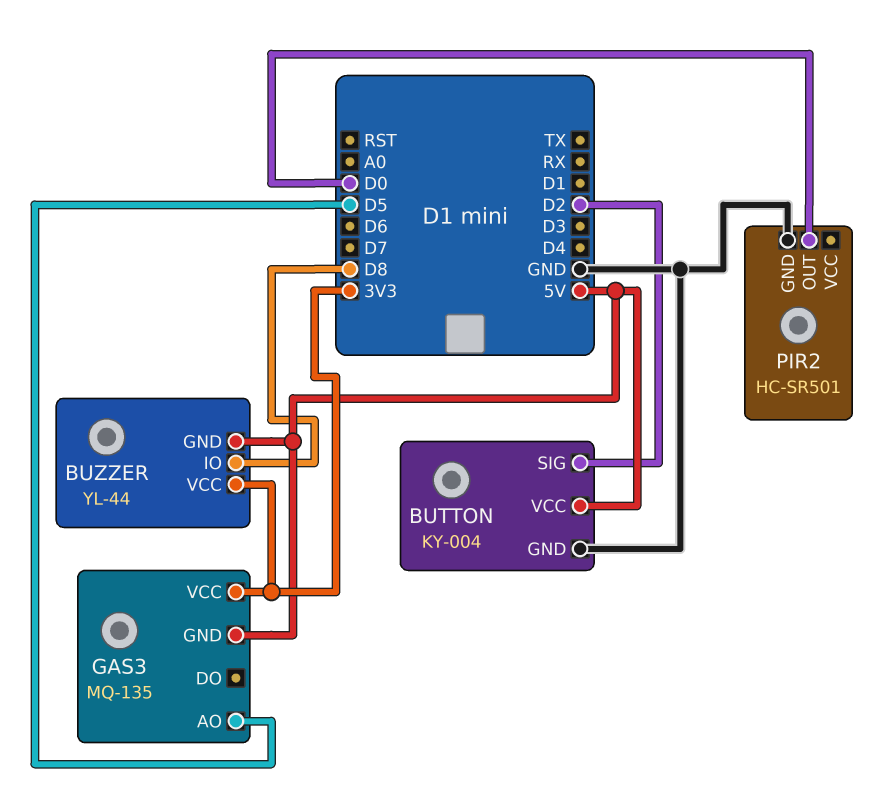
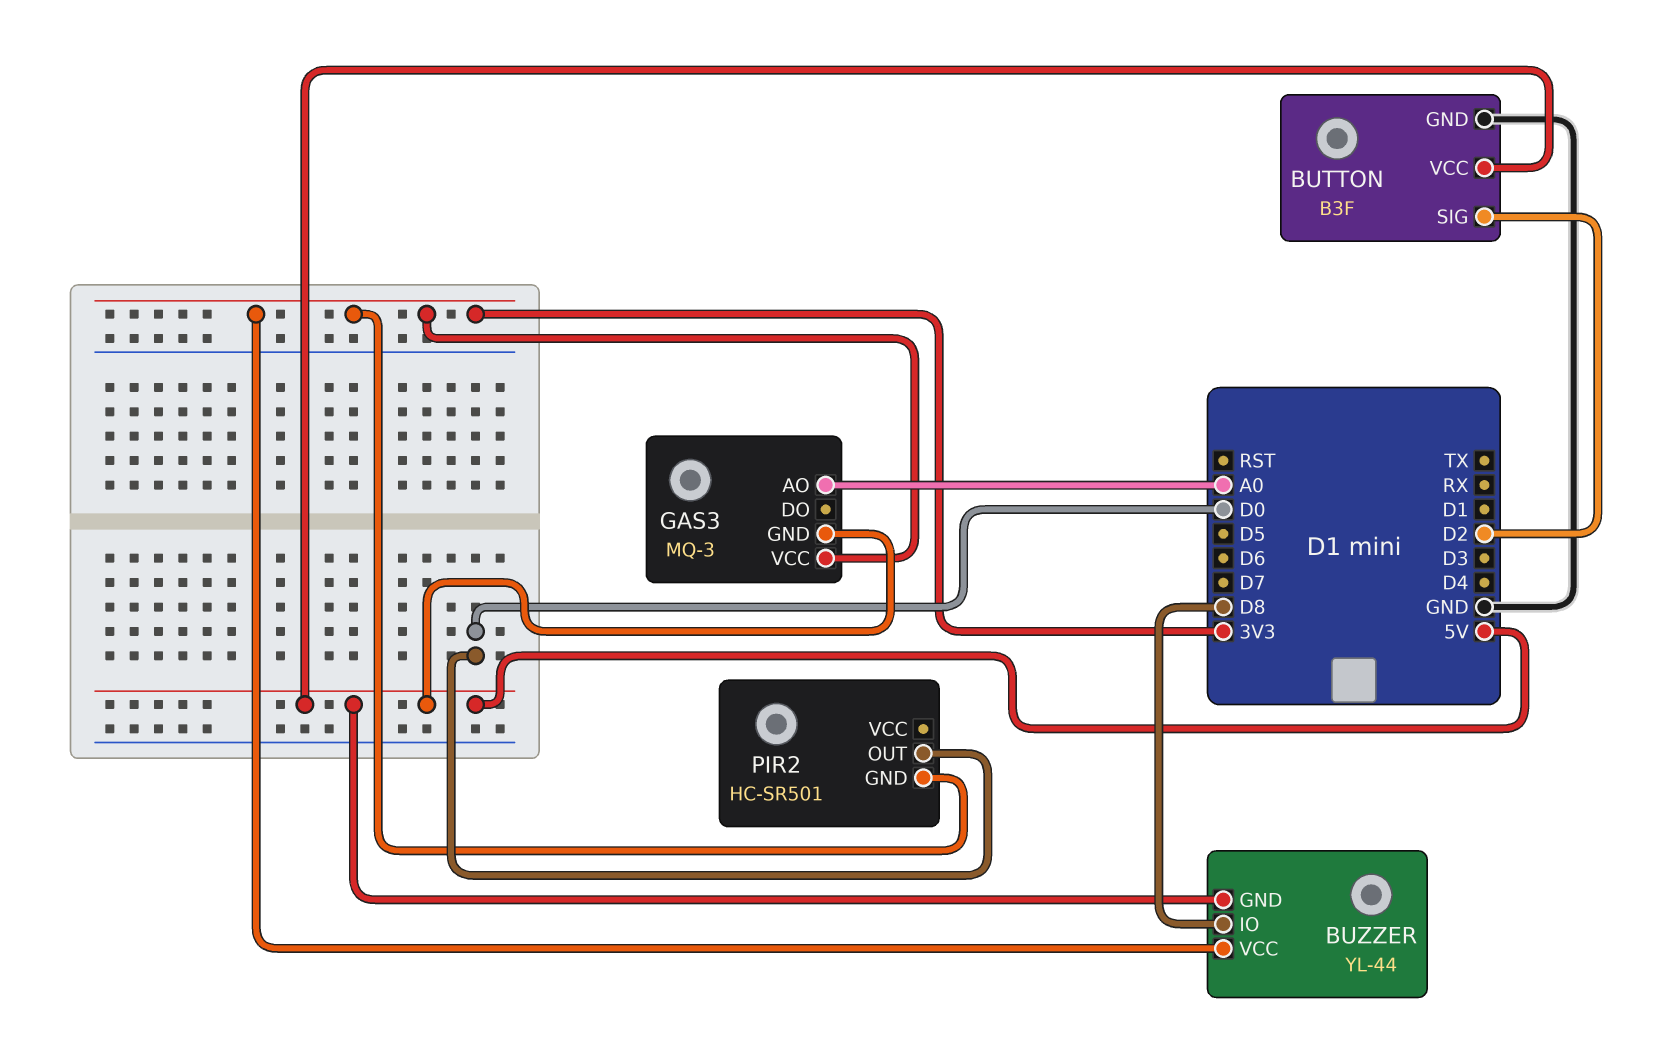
BUTTON: KY-004 -> B3F
GAS3: MQ-135 -> MQ-3
GAS3 pin AO: D5 -> A0
PIR2 pin GND: GND -> 3V3

